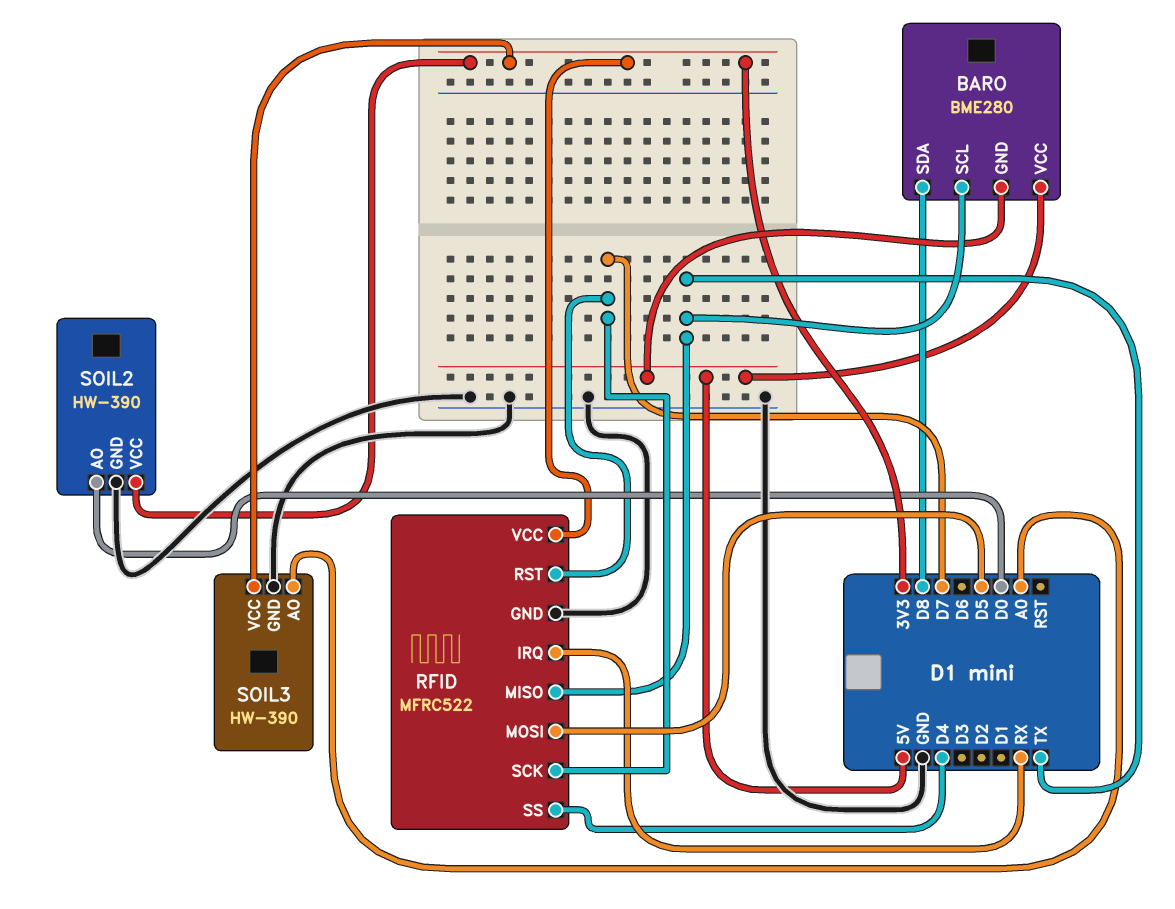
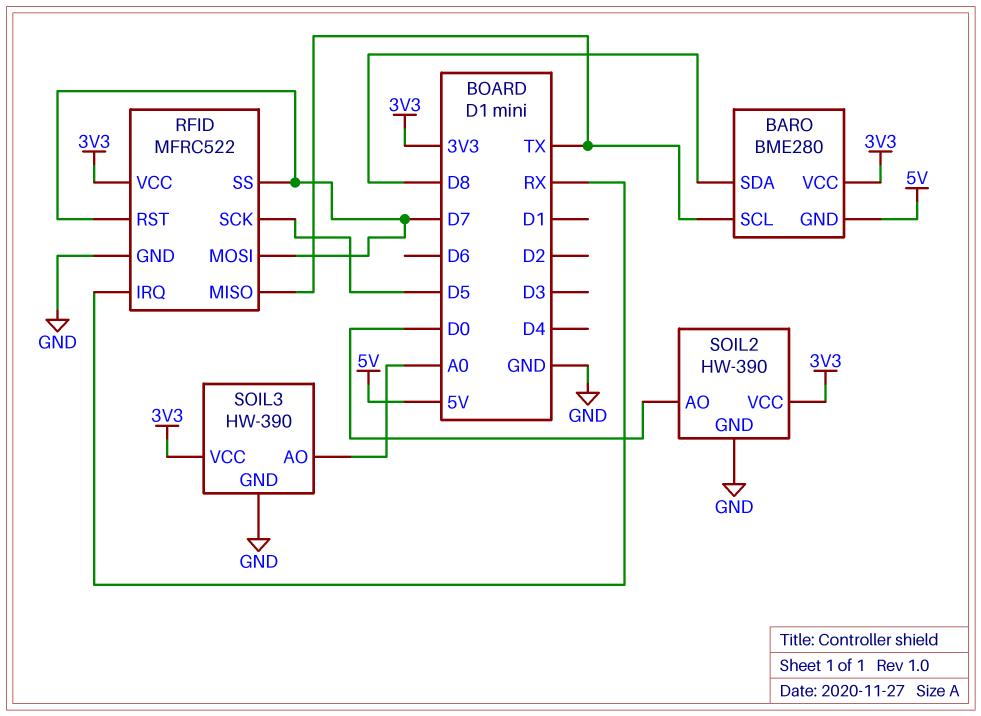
BARO pin VCC: 5V -> 3V3
RFID pin MOSI: D5 -> D7
RFID pin SCK: D7 -> D5
RFID pin SS: D4 -> D7

